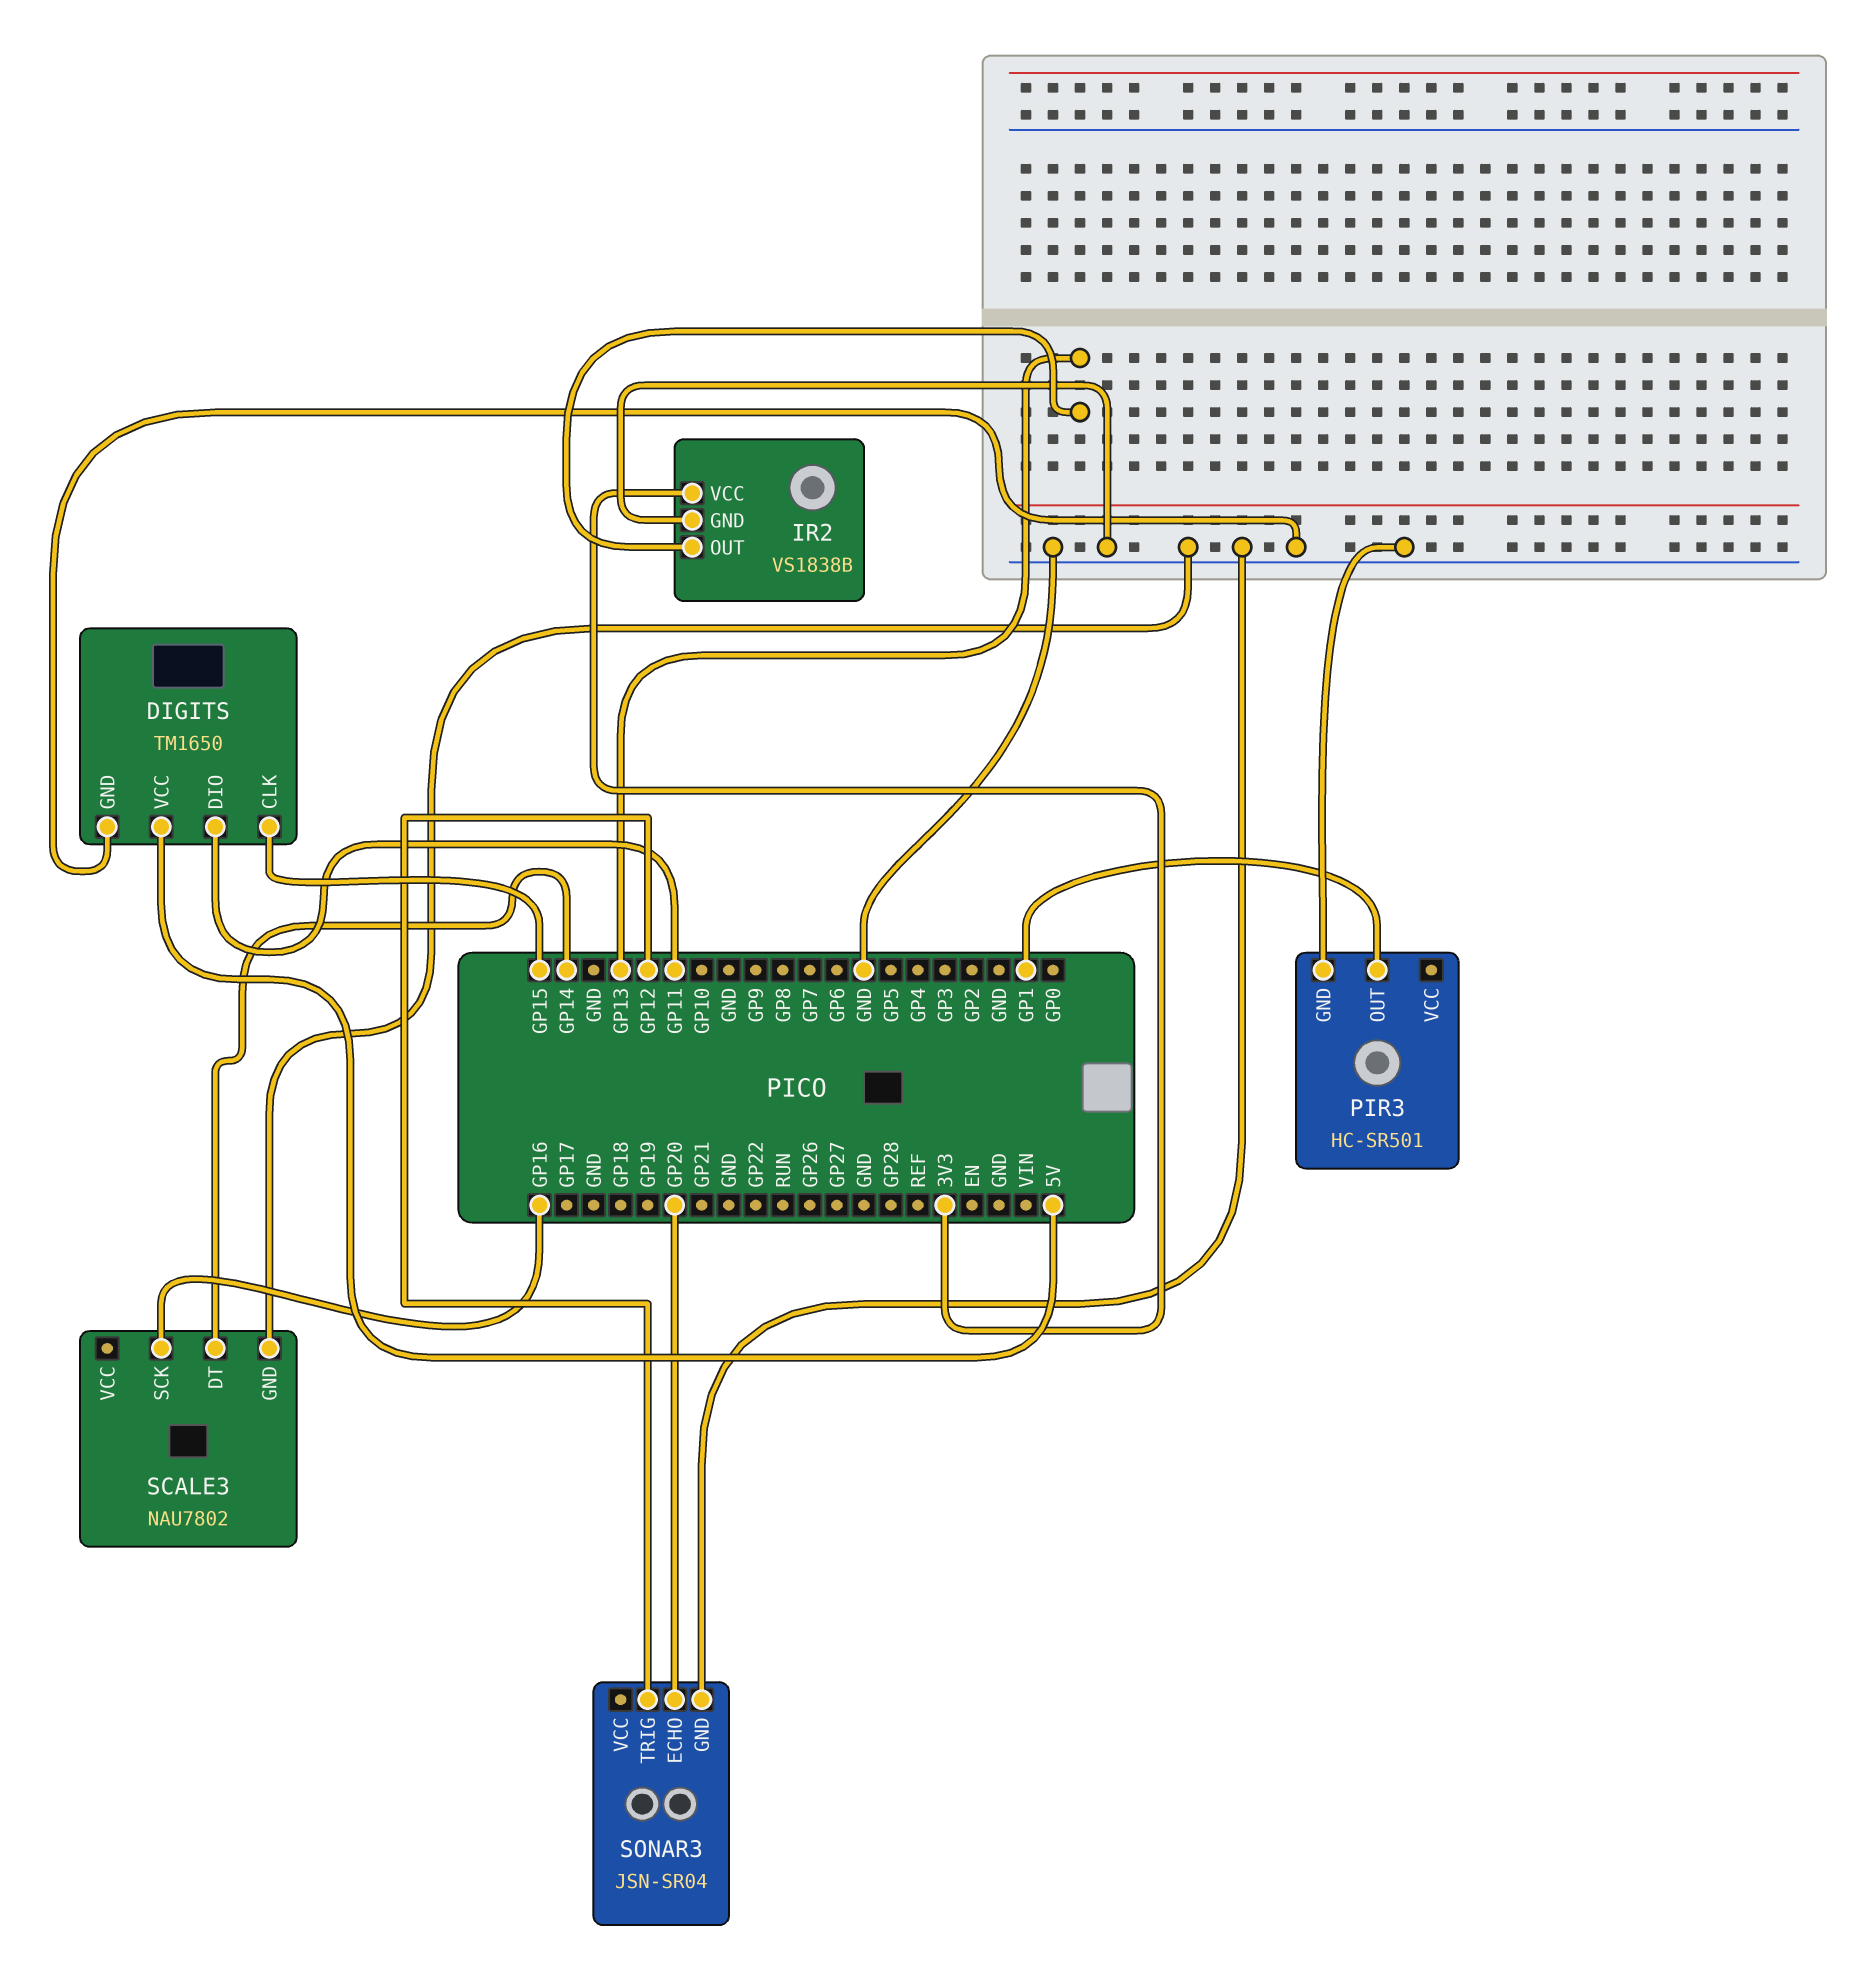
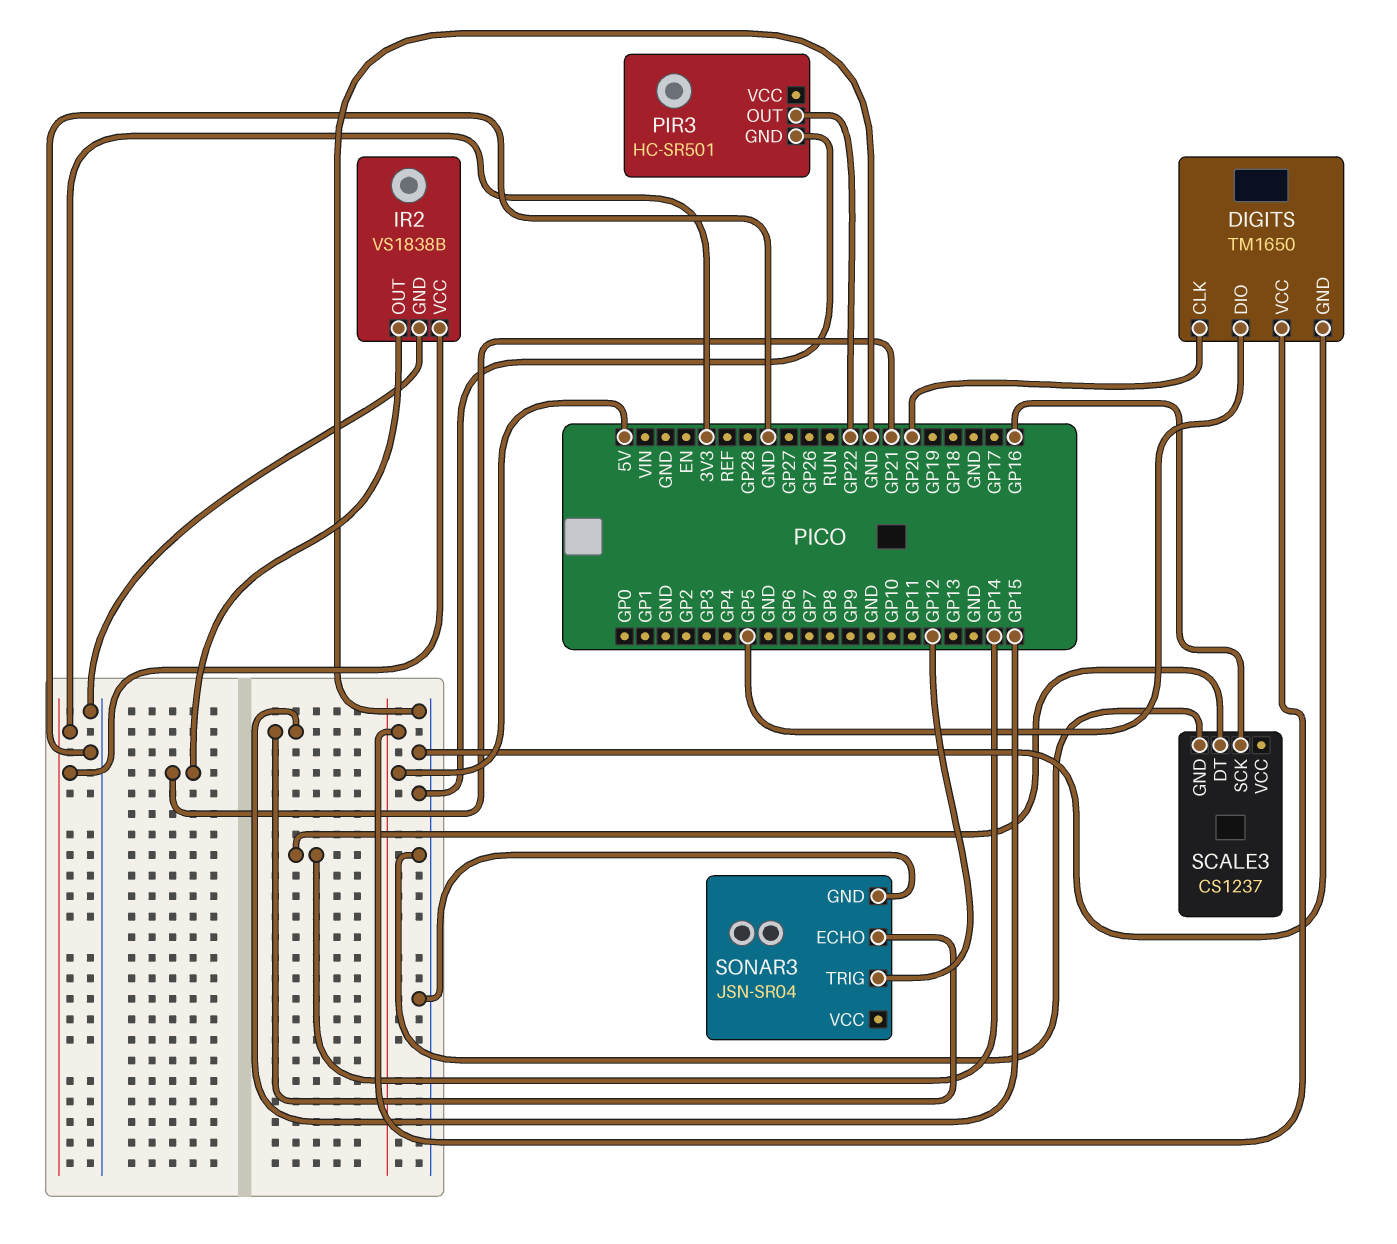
DIGITS pin CLK: GP15 -> GP20
DIGITS pin DIO: GP11 -> GP5
IR2 pin OUT: GP13 -> GP21
PIR3 pin OUT: GP1 -> GP22
SCALE3: NAU7802 -> CS1237
SONAR3 pin ECHO: GP20 -> GP15

